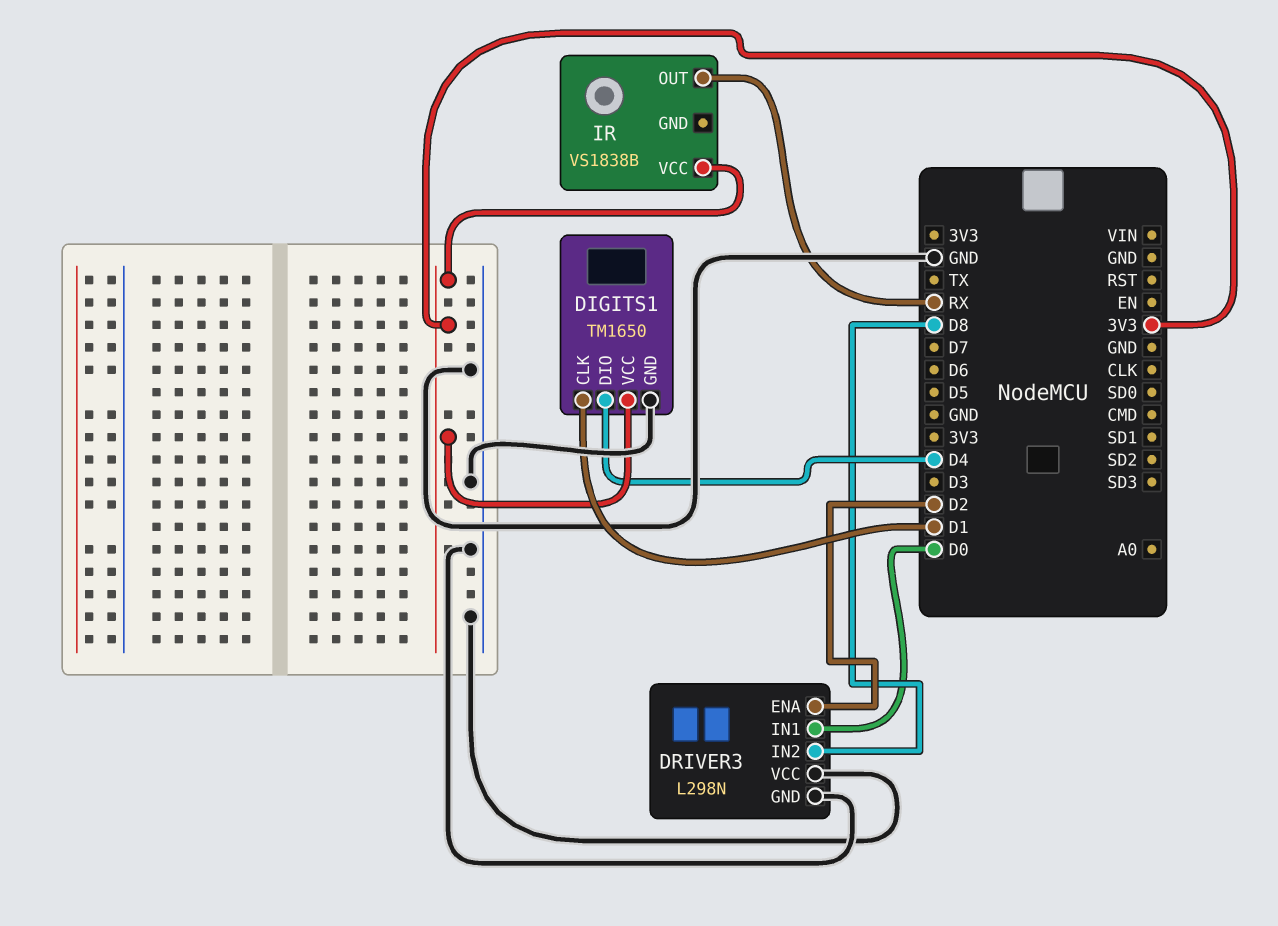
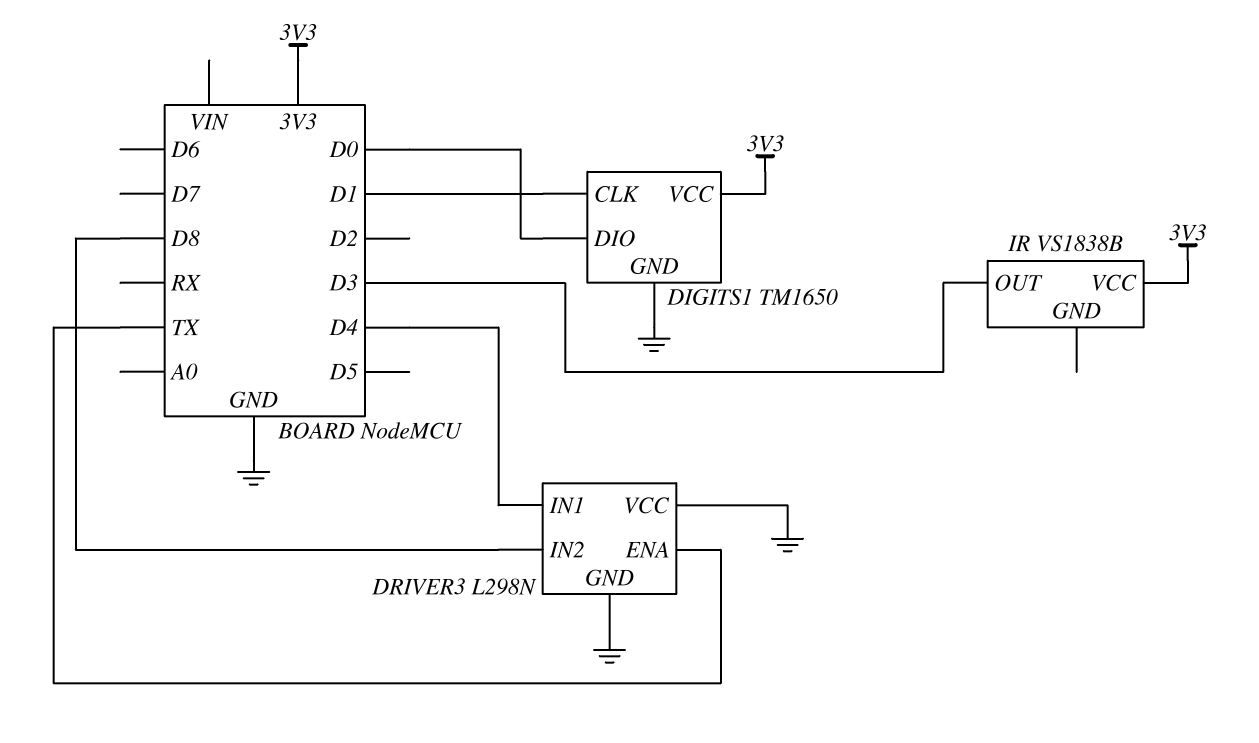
DIGITS1 pin DIO: D4 -> D0
DRIVER3 pin ENA: D2 -> TX
DRIVER3 pin IN1: D0 -> D4
IR pin OUT: RX -> D3

